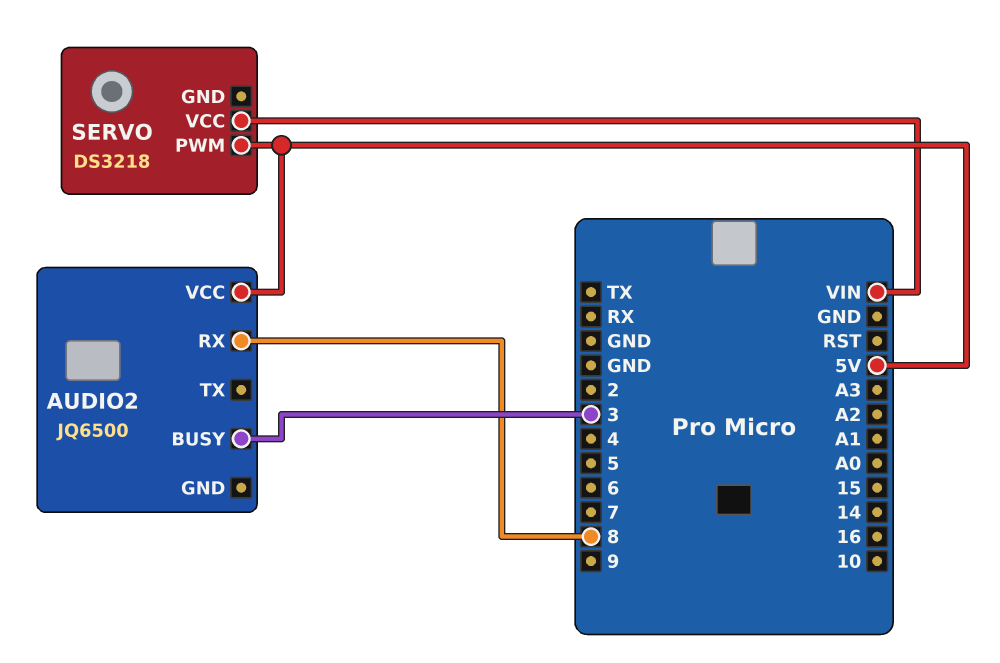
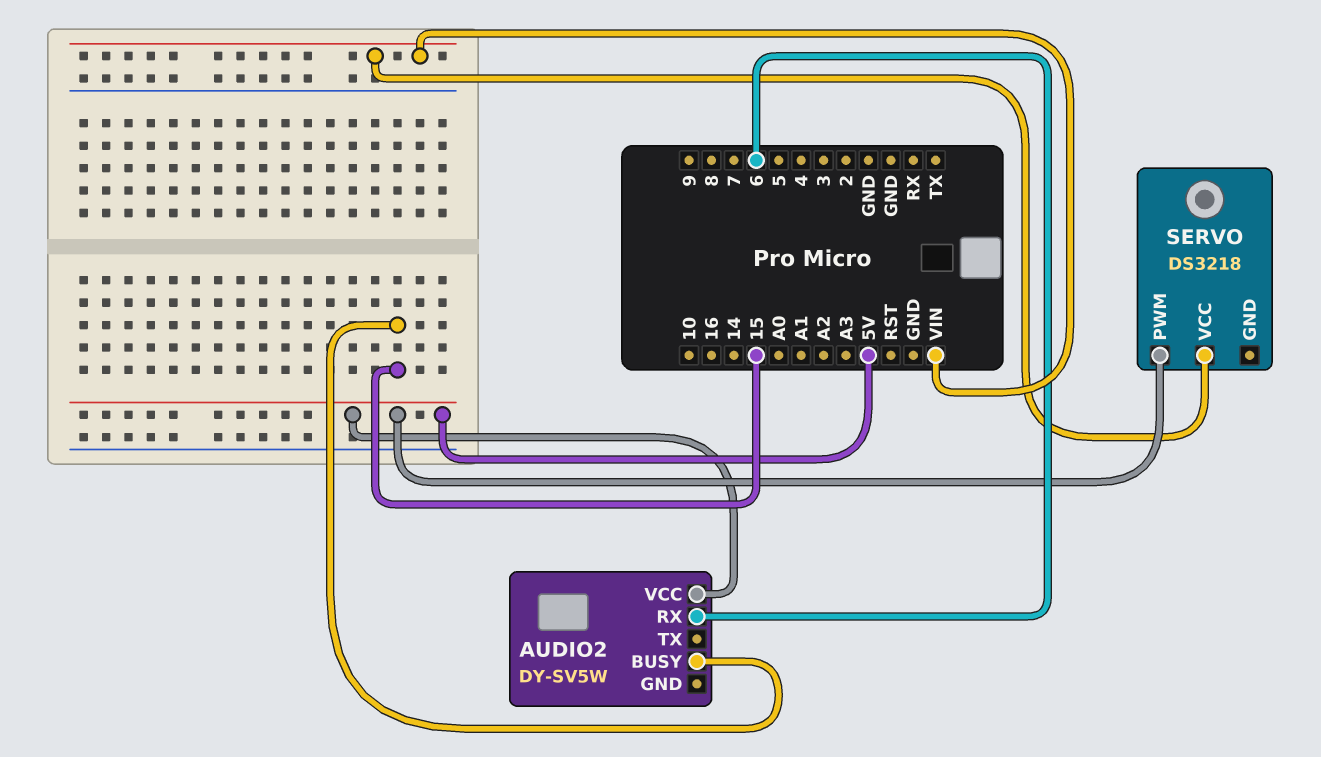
AUDIO2: JQ6500 -> DY-SV5W
AUDIO2 pin BUSY: 3 -> 15
AUDIO2 pin RX: 8 -> 6

